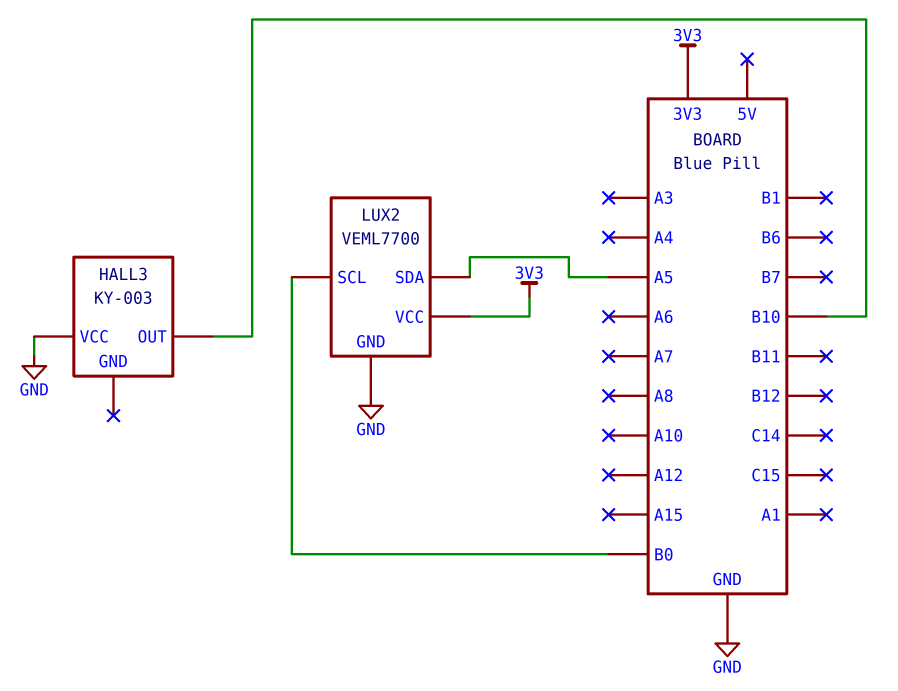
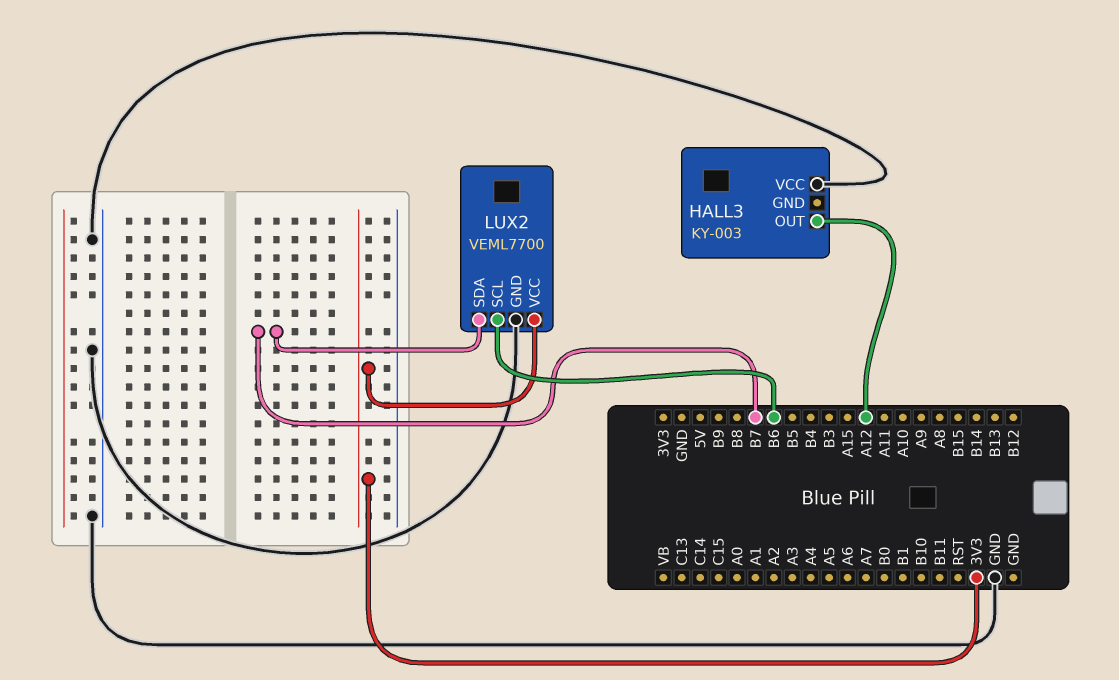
HALL3 pin OUT: B10 -> A12
LUX2 pin SCL: B0 -> B6
LUX2 pin SDA: A5 -> B7

